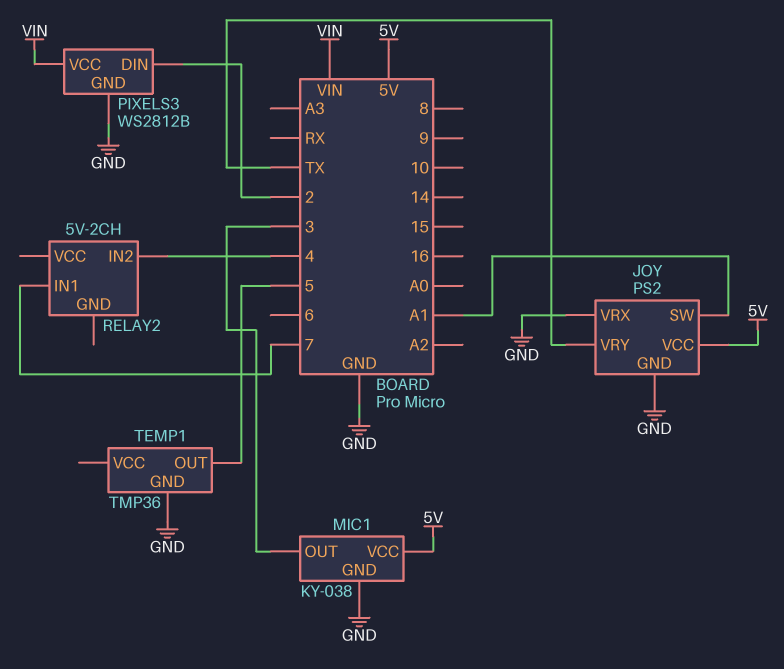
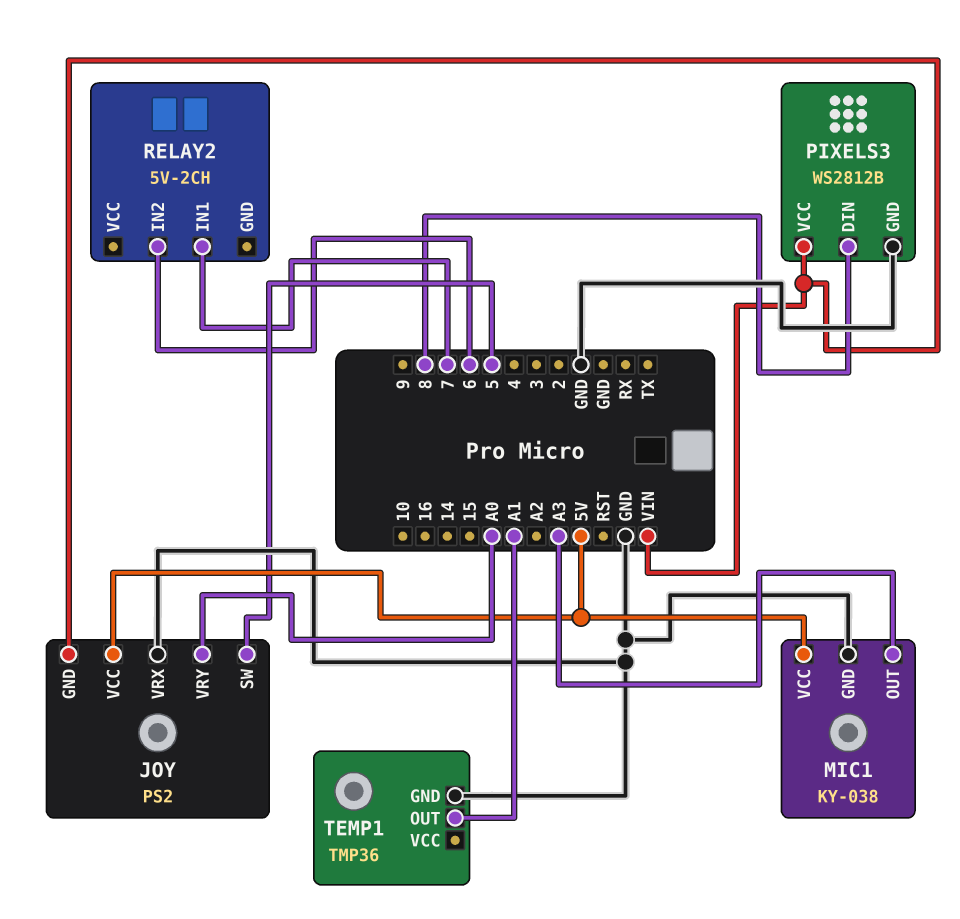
JOY pin GND: GND -> VIN
JOY pin SW: A1 -> 5
JOY pin VRY: TX -> A0
MIC1 pin OUT: 3 -> A3
PIXELS3 pin DIN: 2 -> 8
RELAY2 pin IN2: 4 -> 6
TEMP1 pin OUT: 5 -> A1

